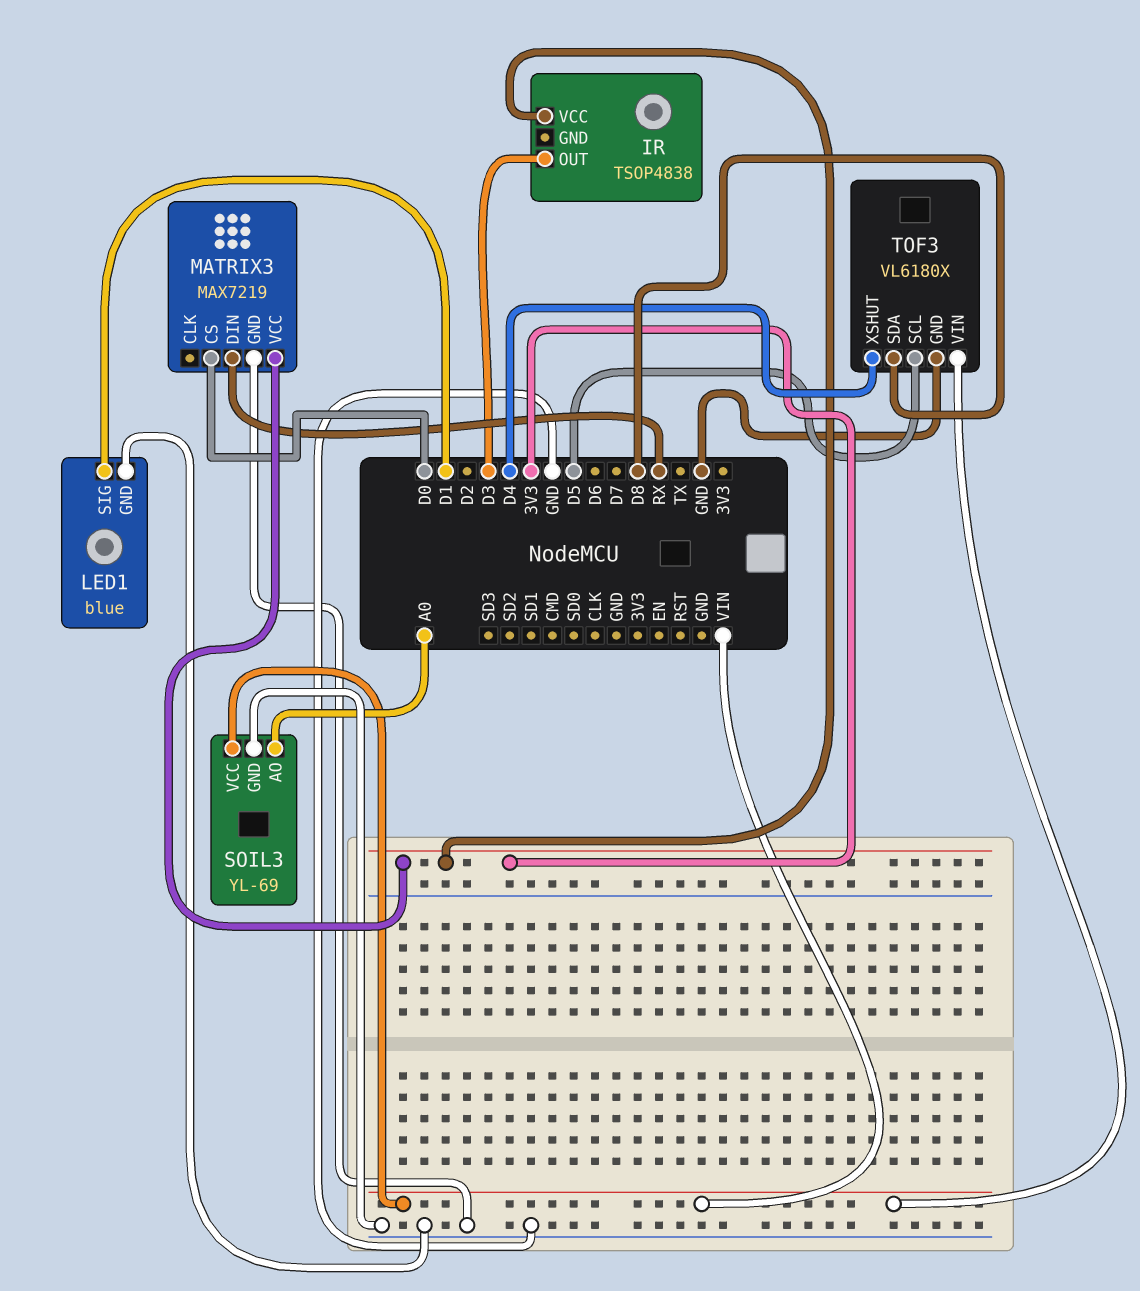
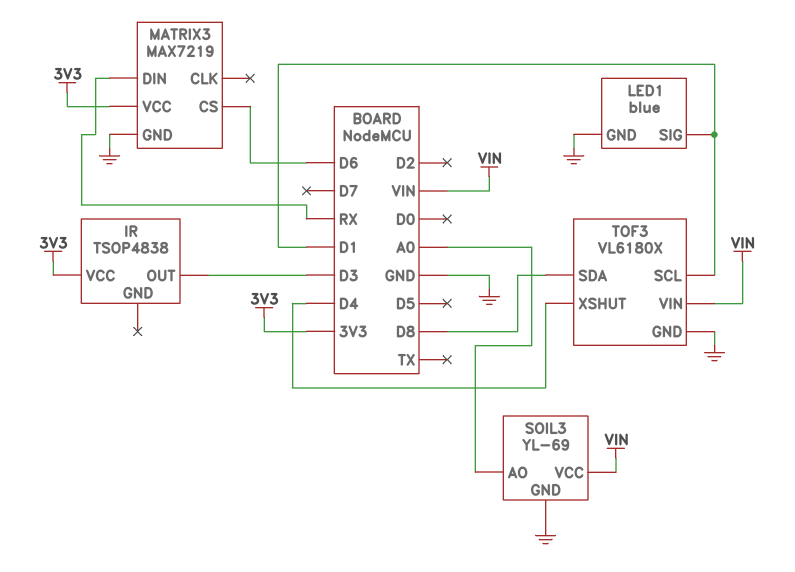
MATRIX3 pin CS: D0 -> D6
TOF3 pin SCL: D5 -> D1

